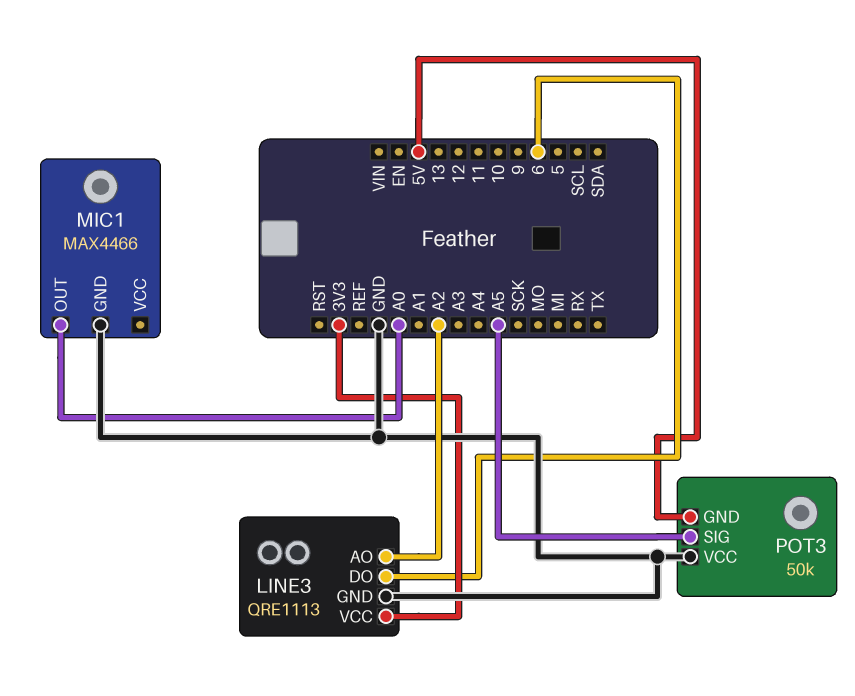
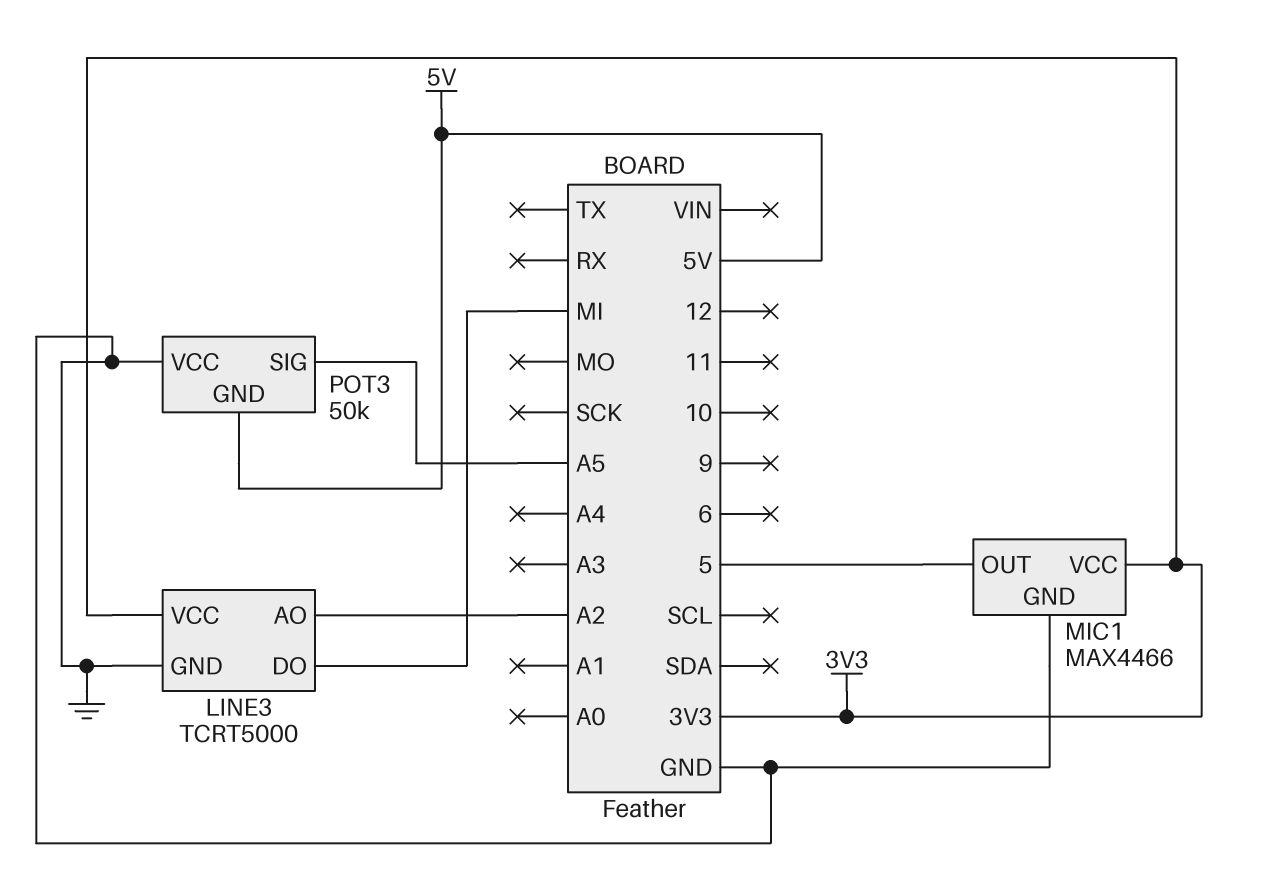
LINE3: QRE1113 -> TCRT5000
LINE3 pin DO: 6 -> MI
MIC1 pin OUT: A0 -> 5
MIC1 pin VCC: none -> 3V3

